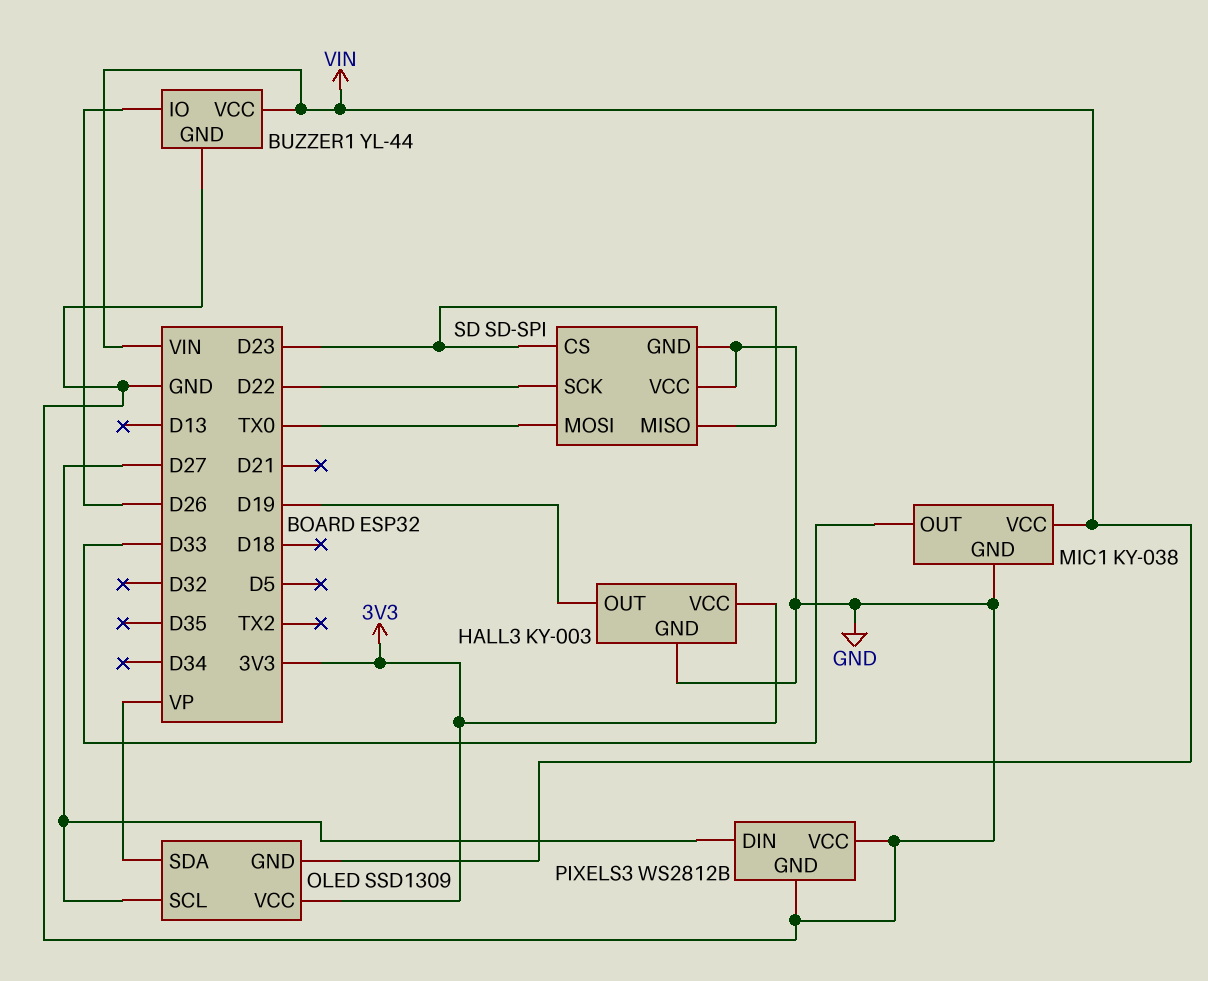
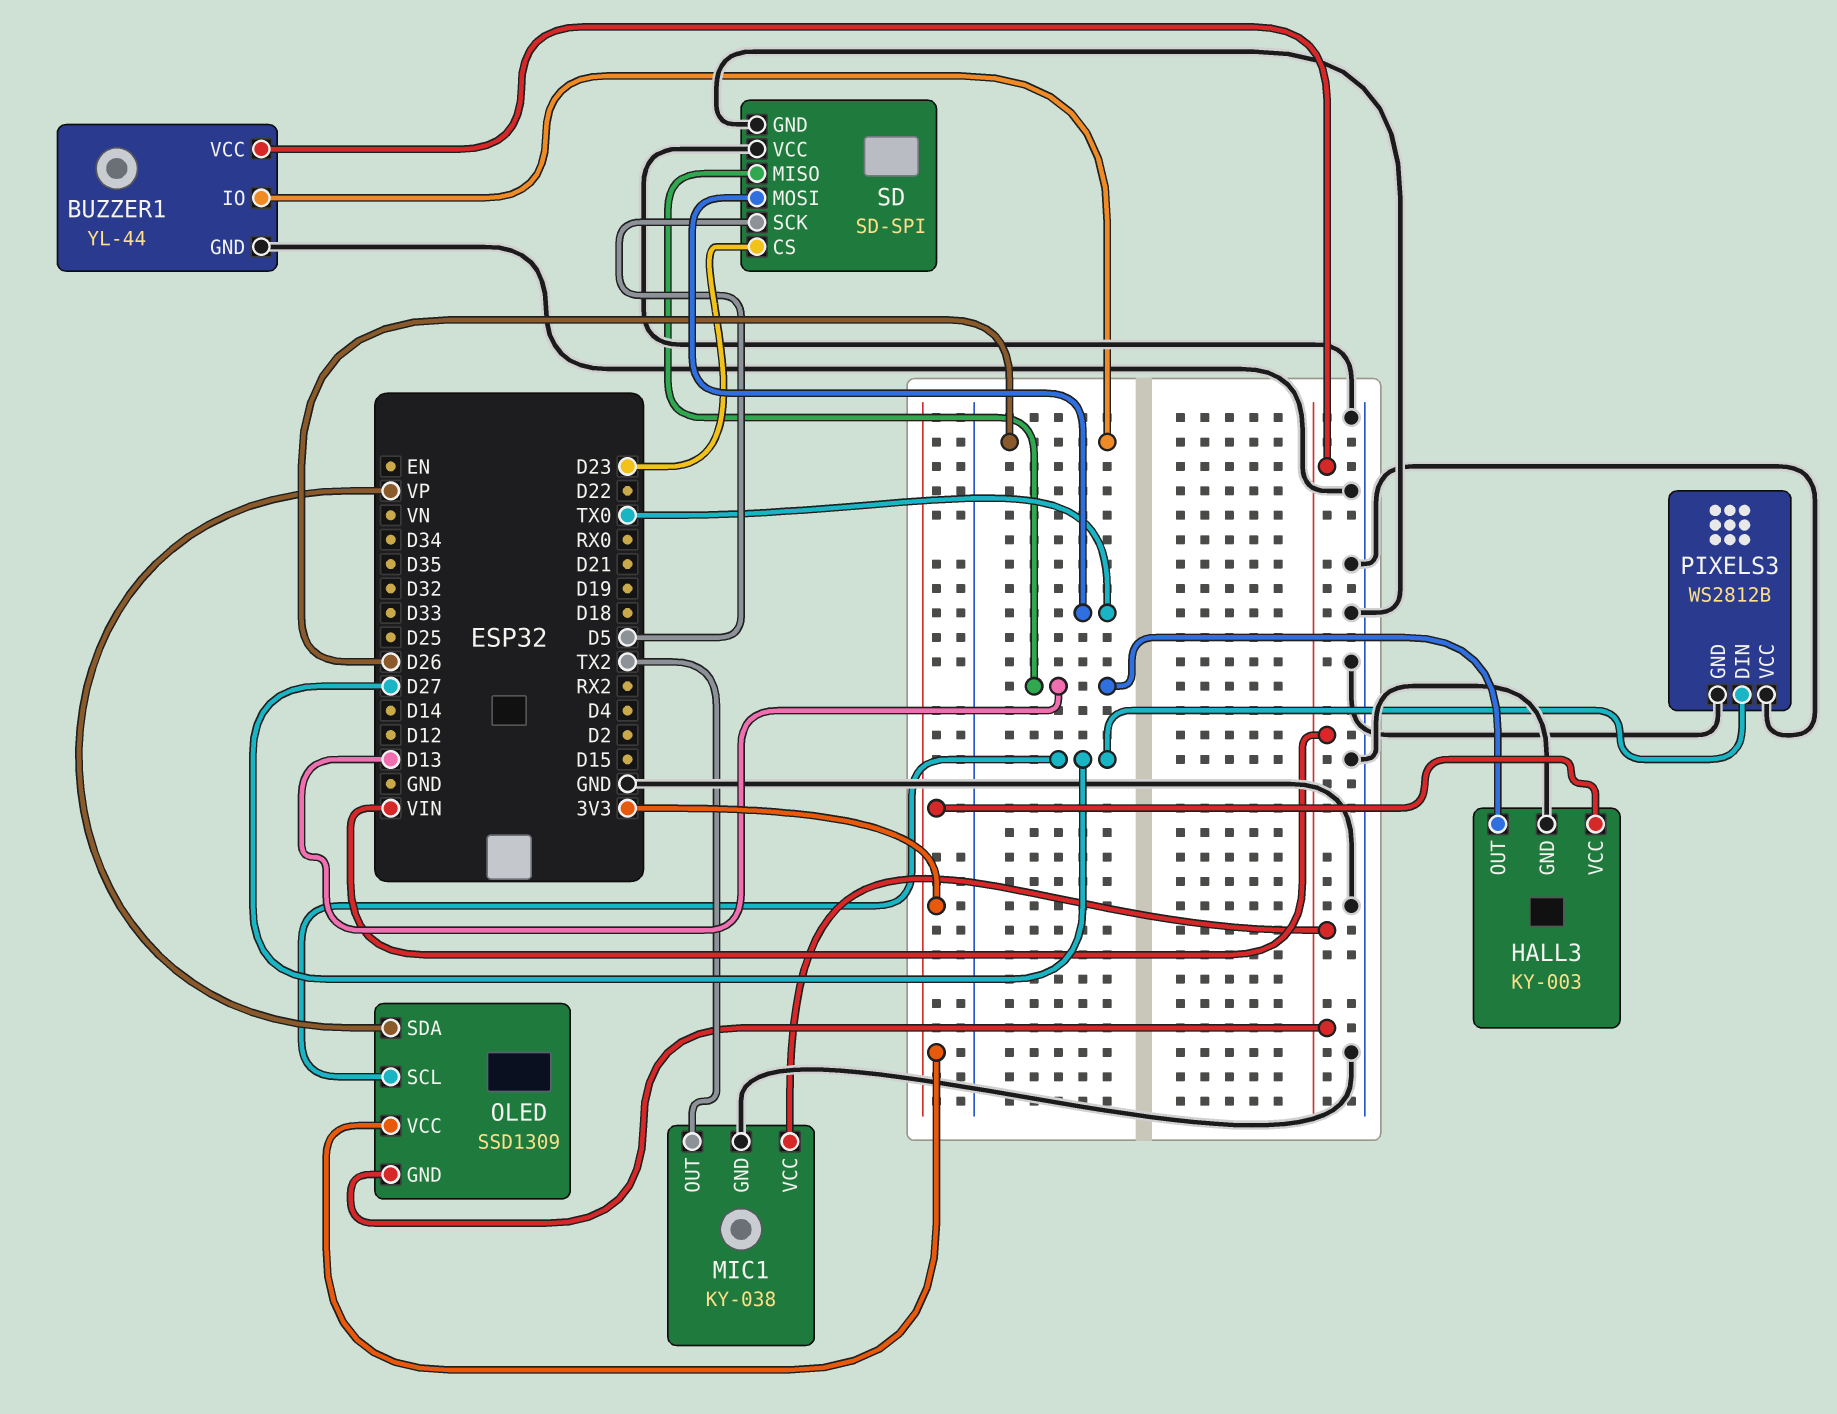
HALL3 pin OUT: D19 -> D13
MIC1 pin OUT: D33 -> TX2
SD pin MISO: D23 -> D13
SD pin SCK: D22 -> D5

